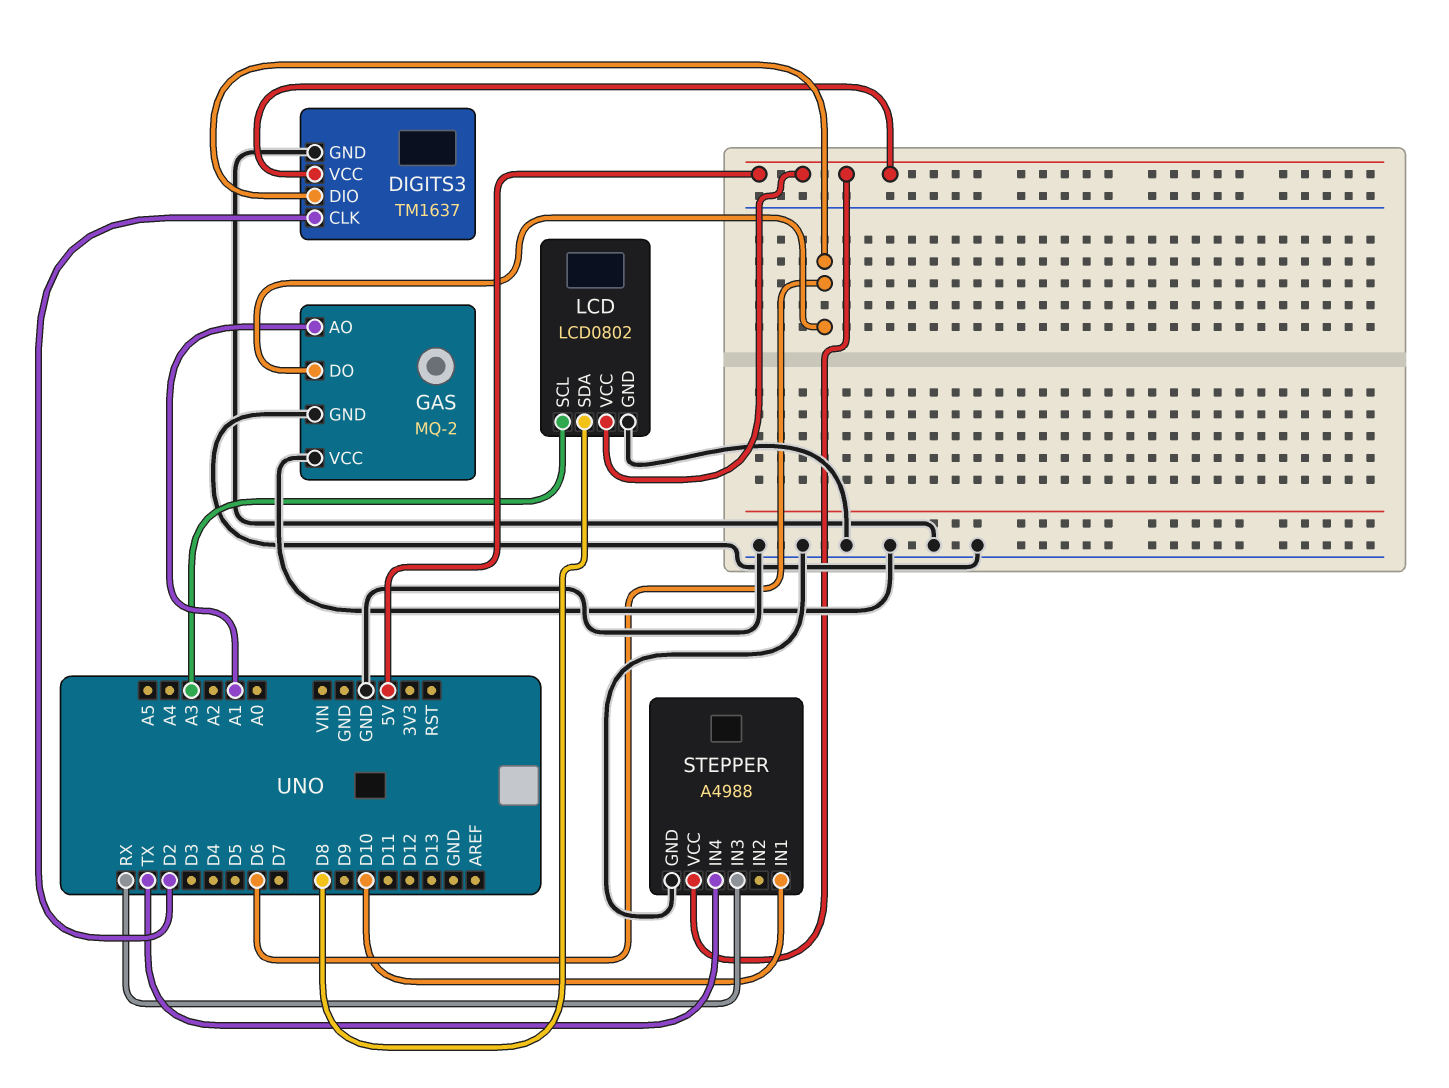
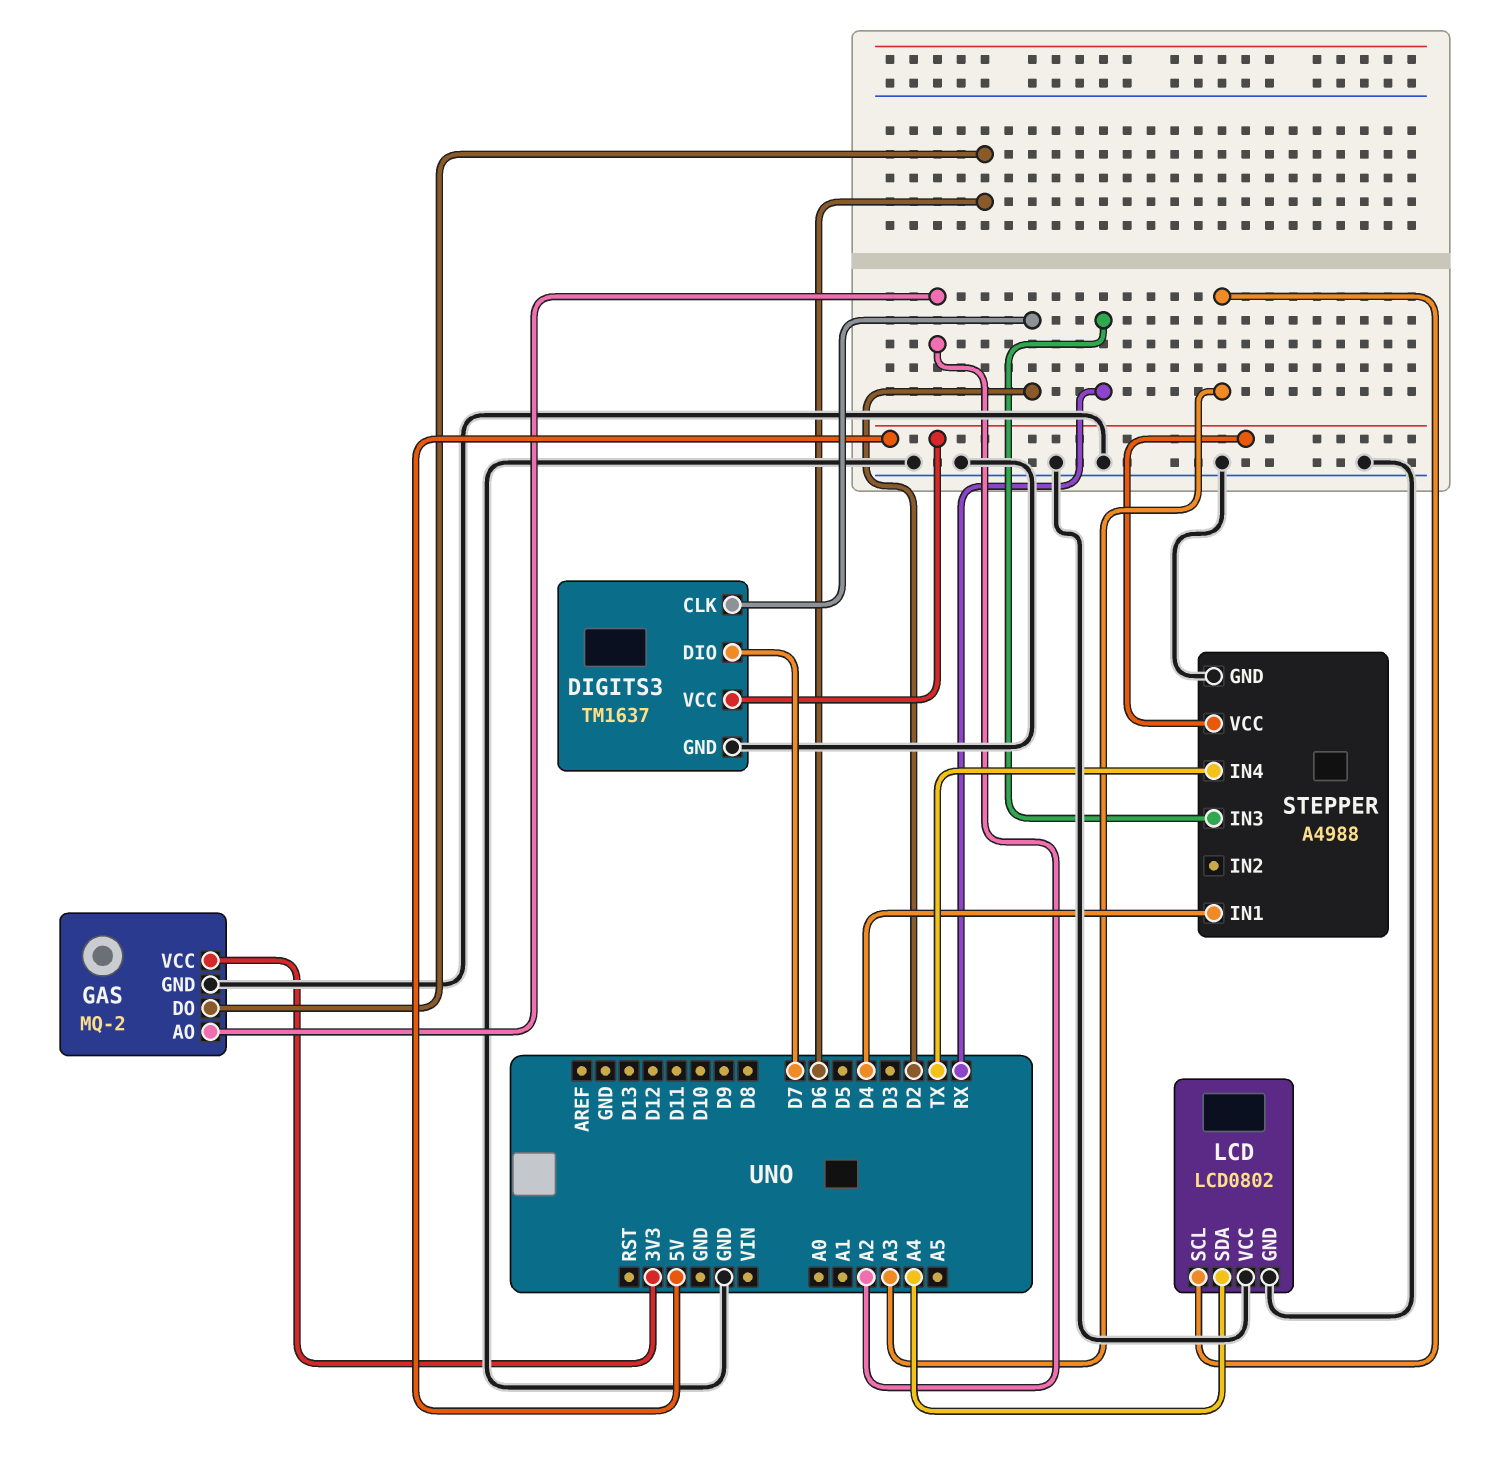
DIGITS3 pin DIO: D6 -> D7
GAS pin AO: A1 -> A2
GAS pin VCC: GND -> 3V3
LCD pin SDA: D8 -> A4
LCD pin VCC: 5V -> GND
STEPPER pin IN1: D10 -> D4

